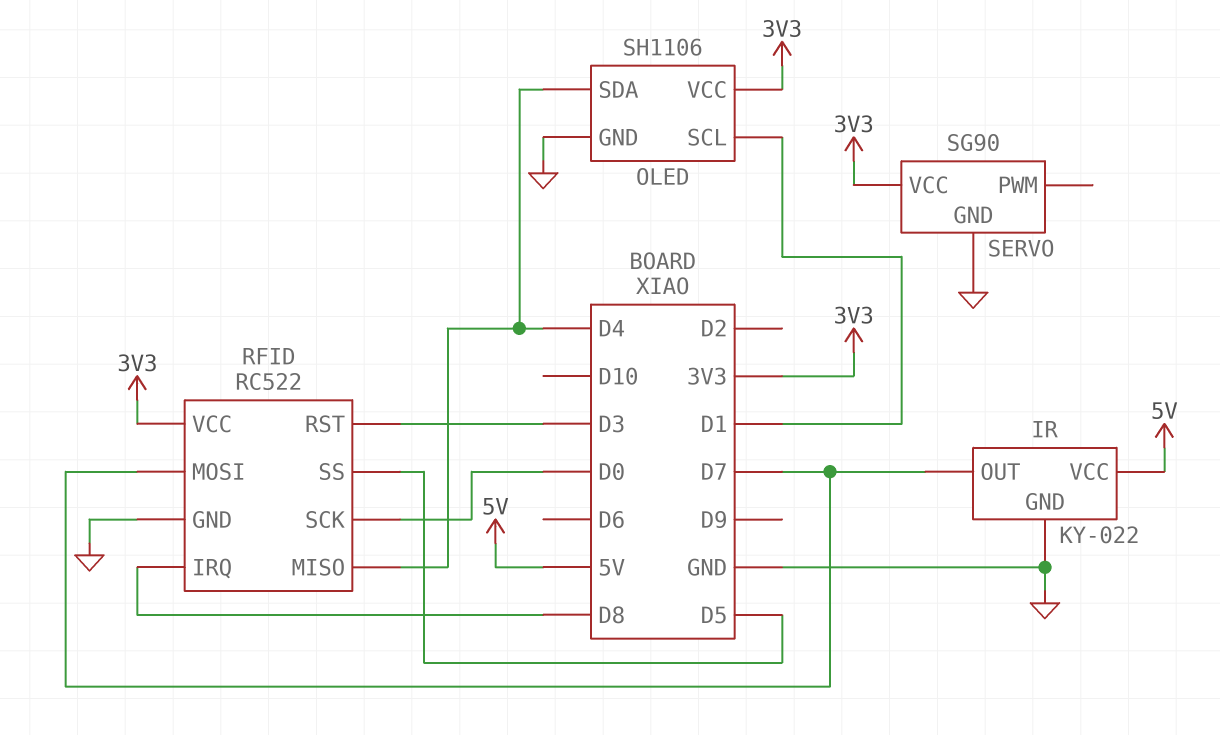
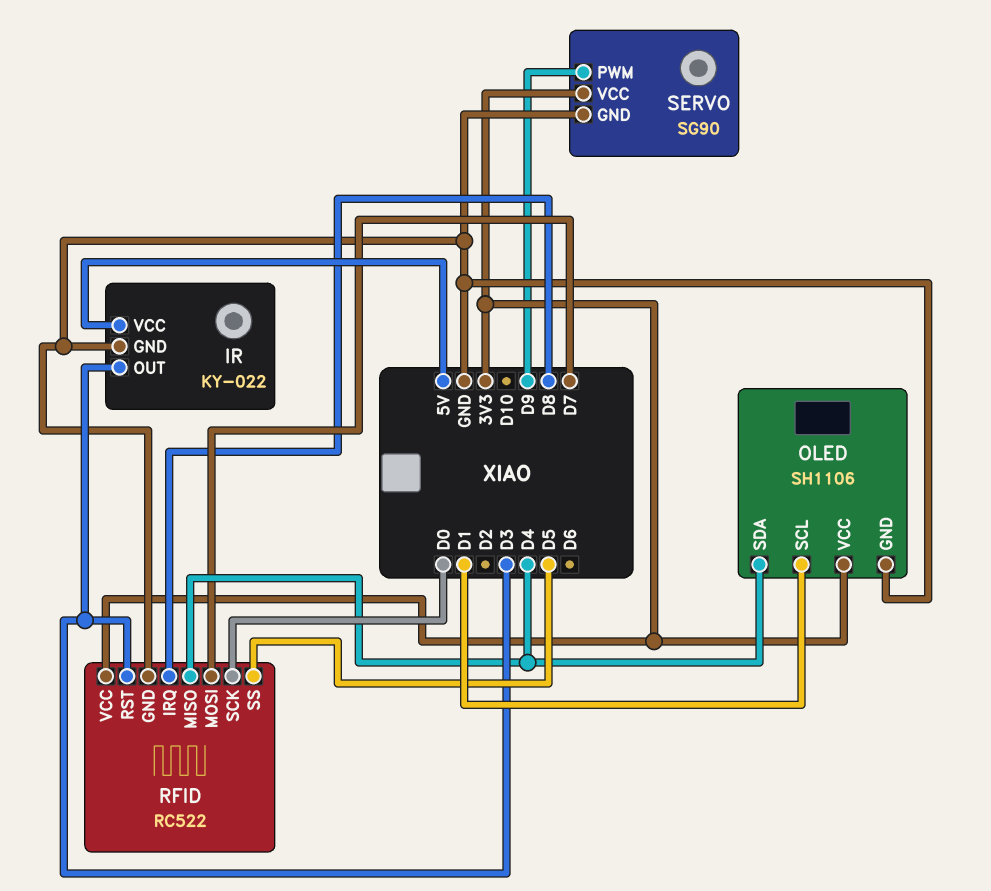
IR pin OUT: D7 -> D3
SERVO pin PWM: none -> D9

